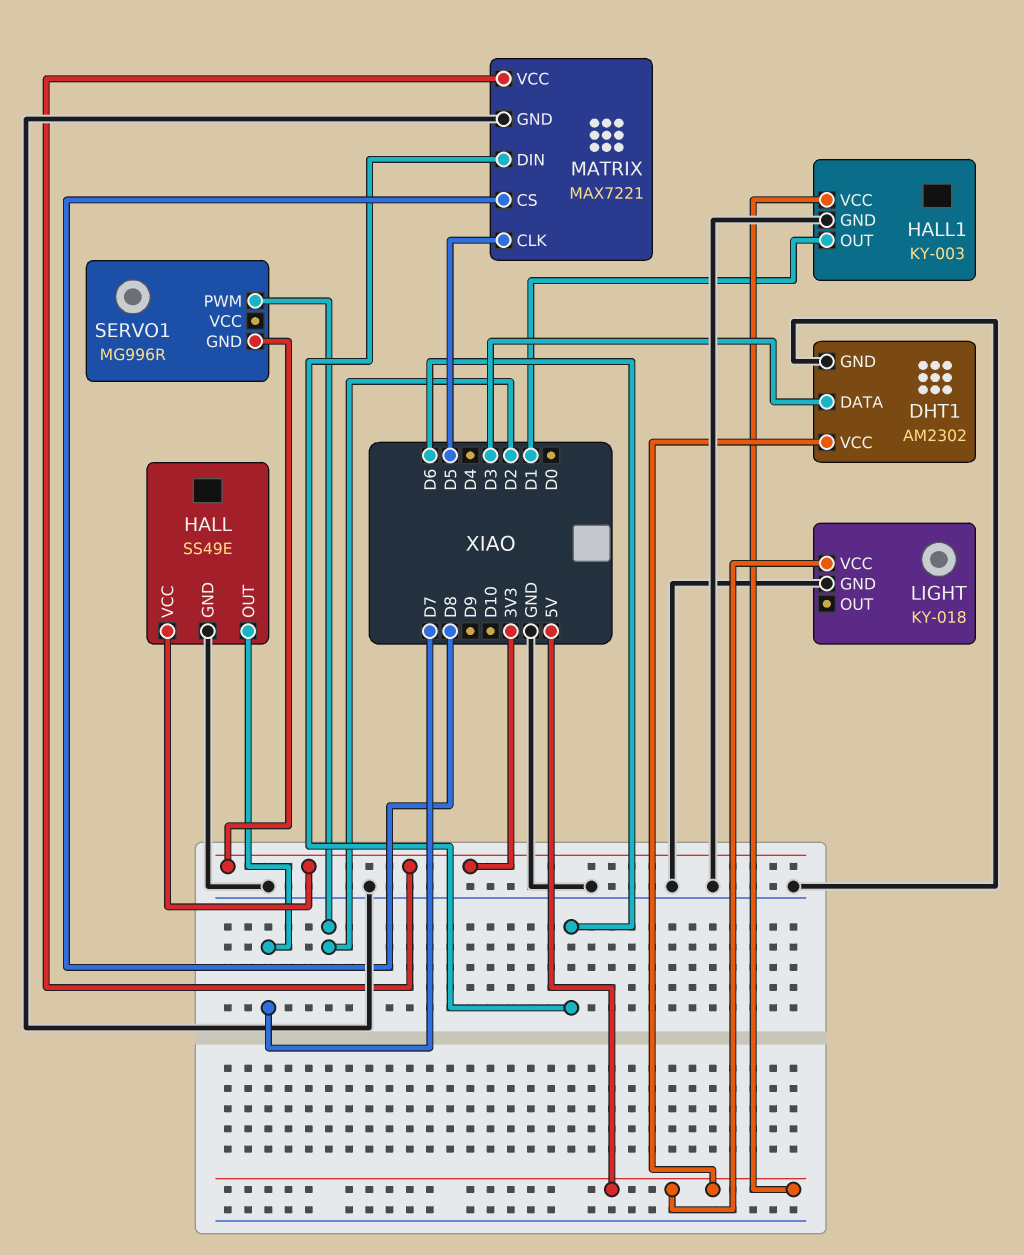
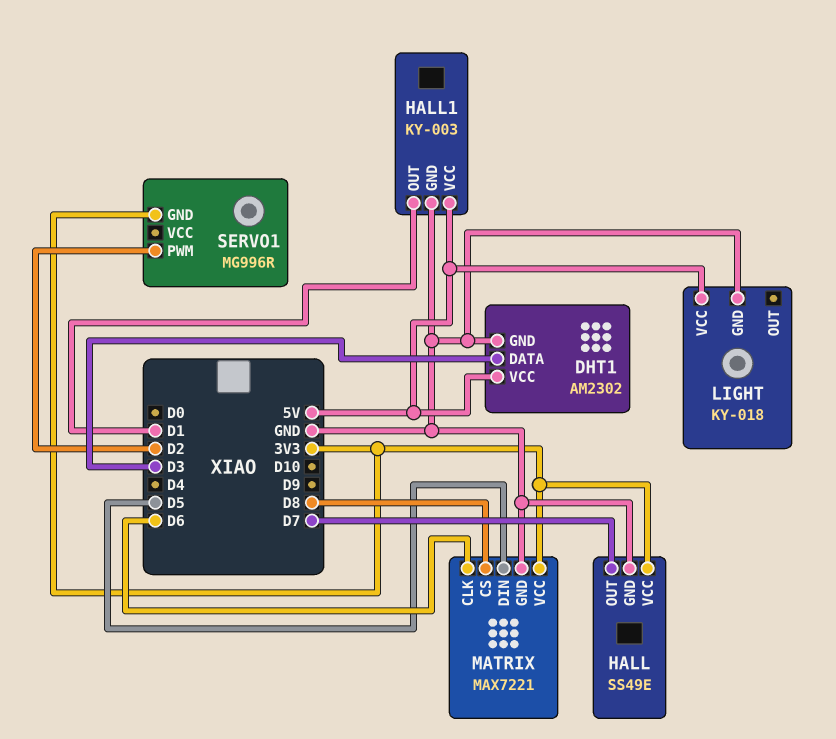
MATRIX pin CLK: D5 -> D6
MATRIX pin DIN: D6 -> D5

